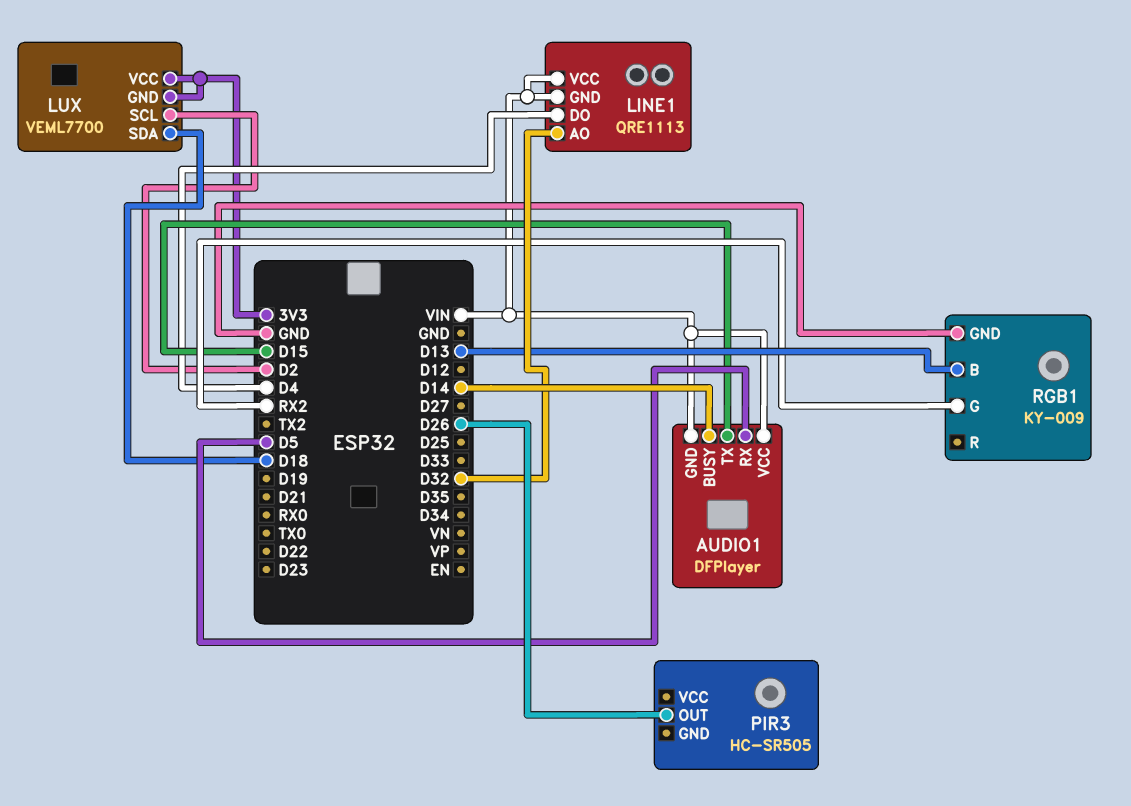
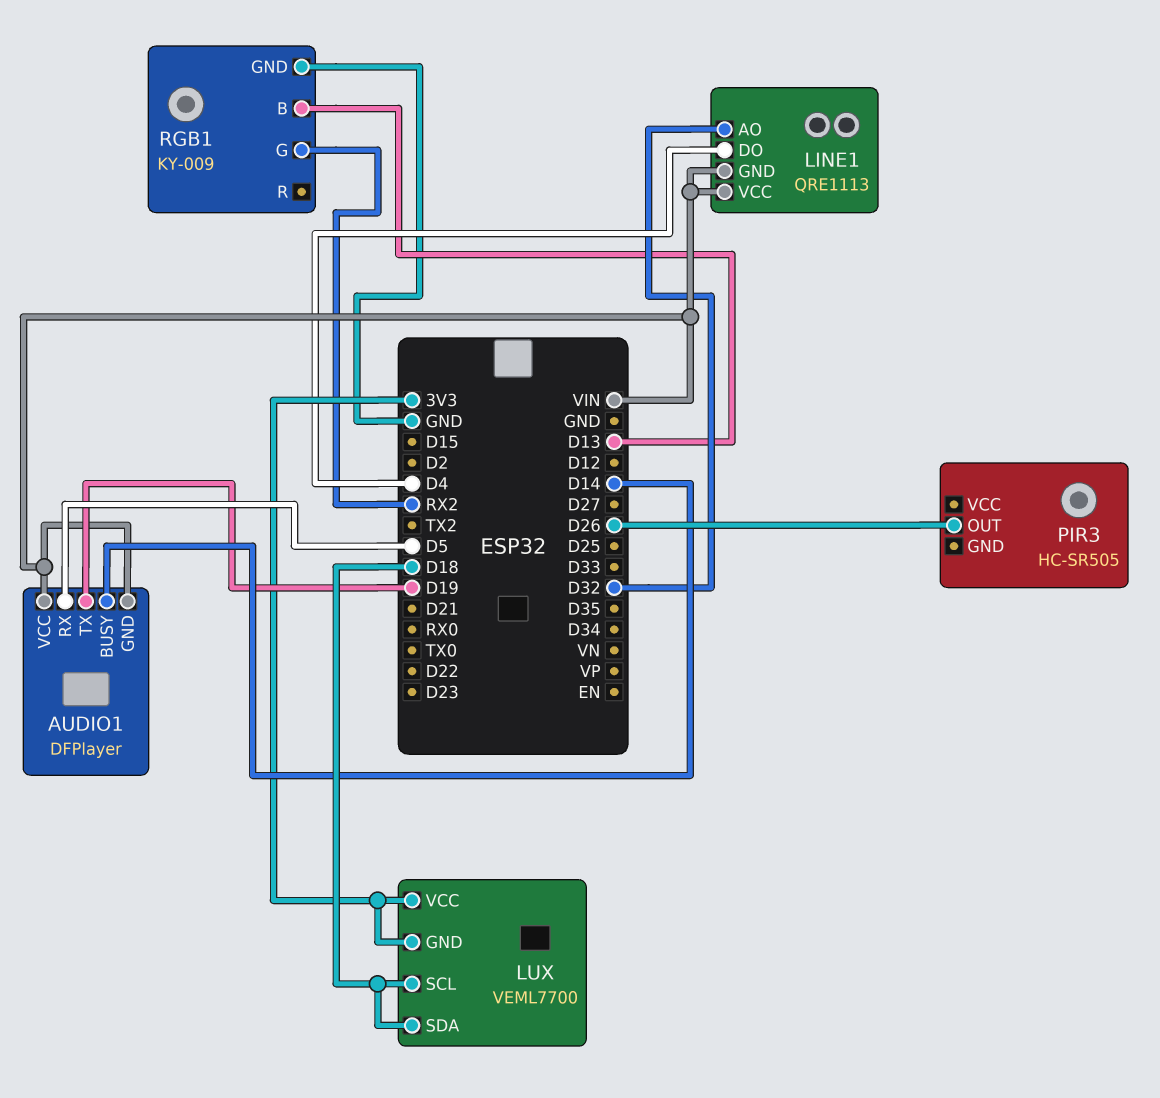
AUDIO1 pin TX: D15 -> D19
LUX pin SCL: D2 -> D18

